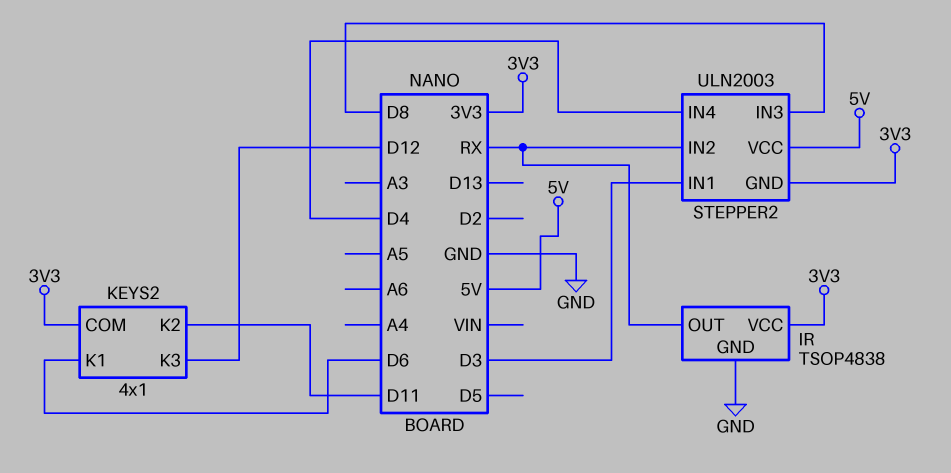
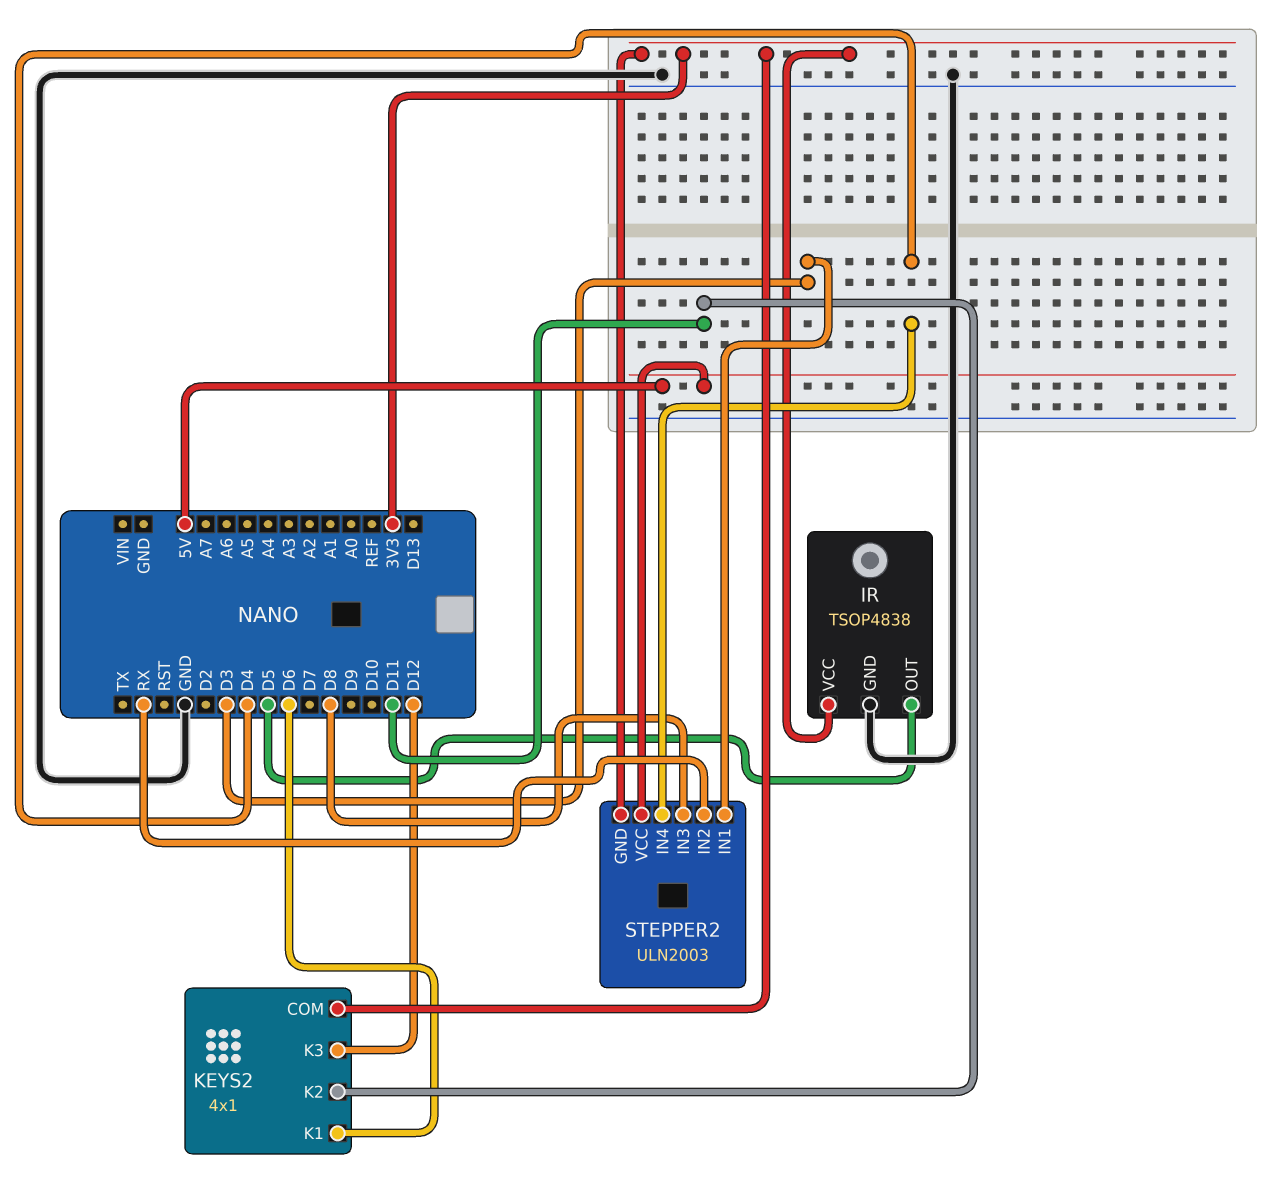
IR pin OUT: RX -> D5

